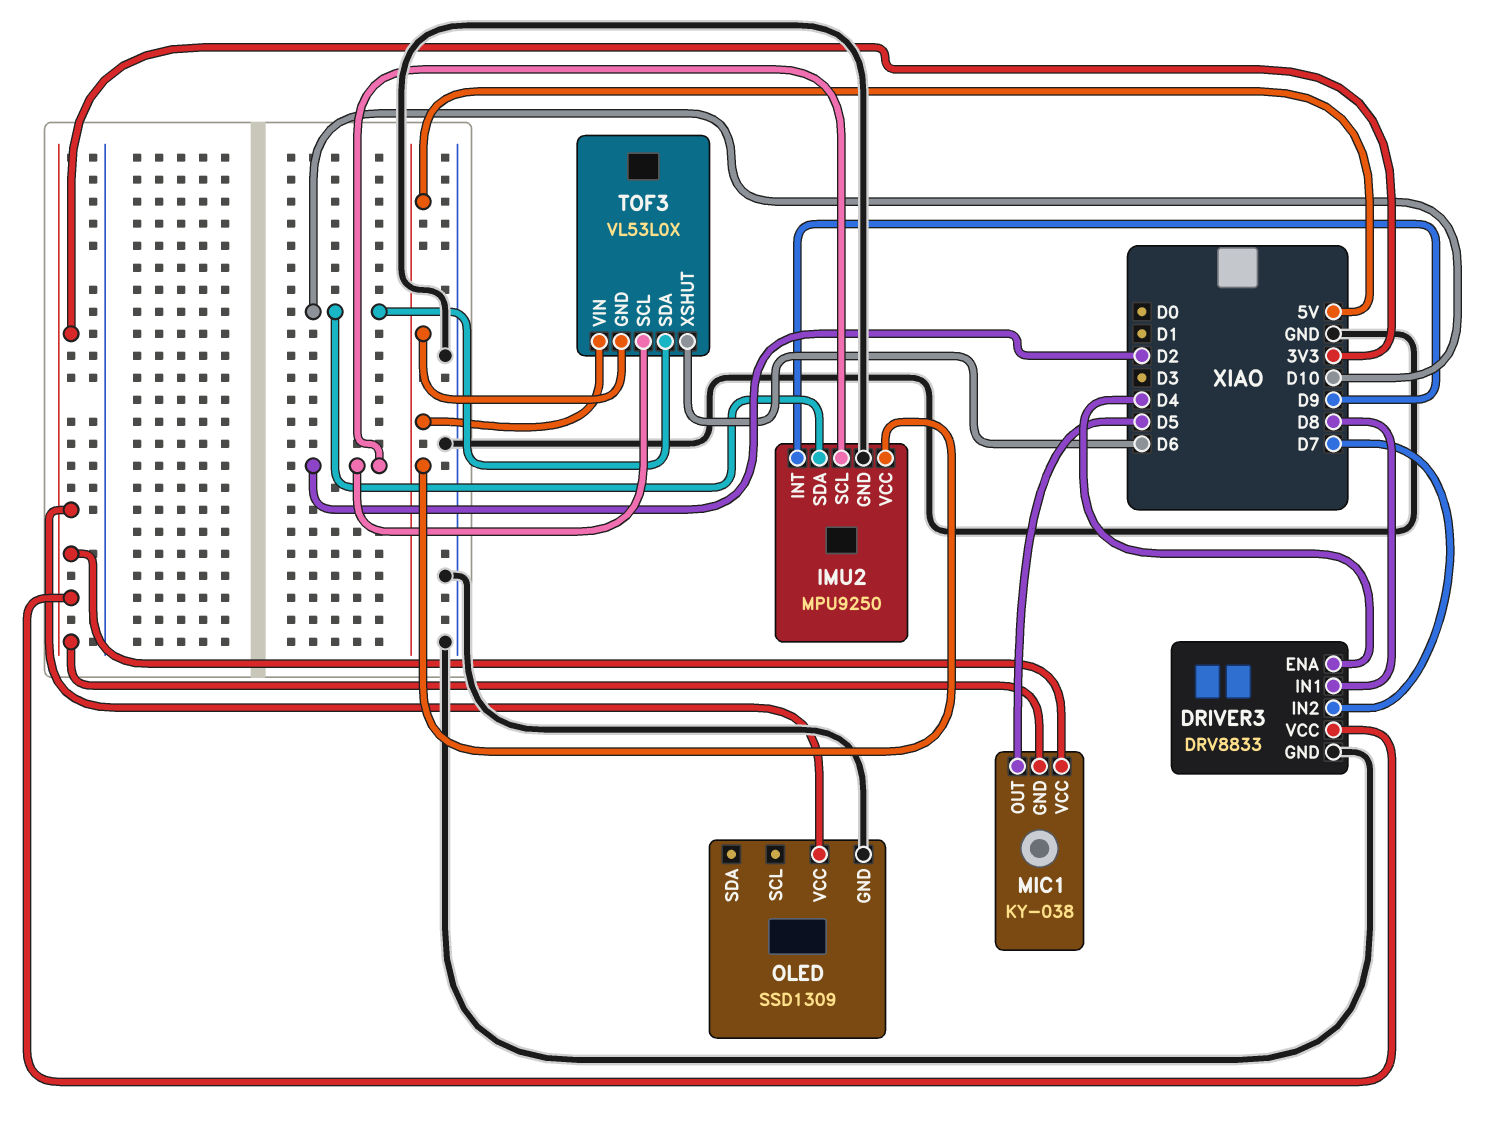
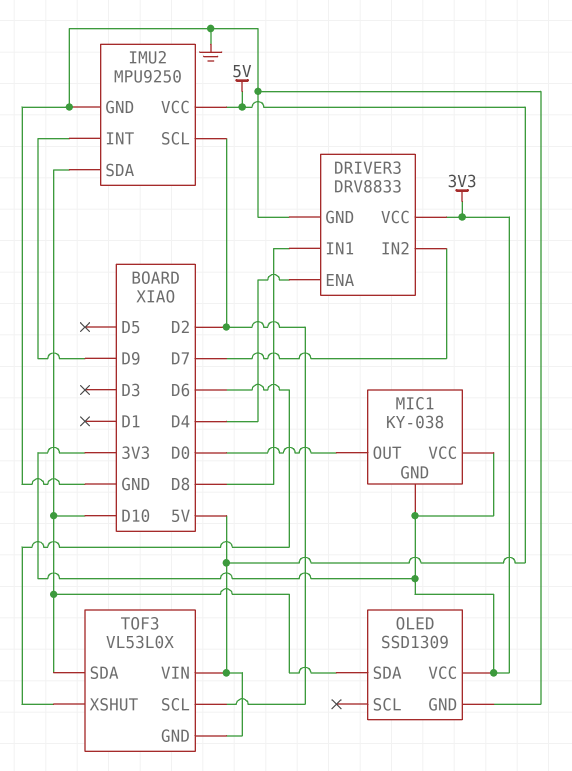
MIC1 pin OUT: D5 -> D0
OLED pin SDA: none -> D10

